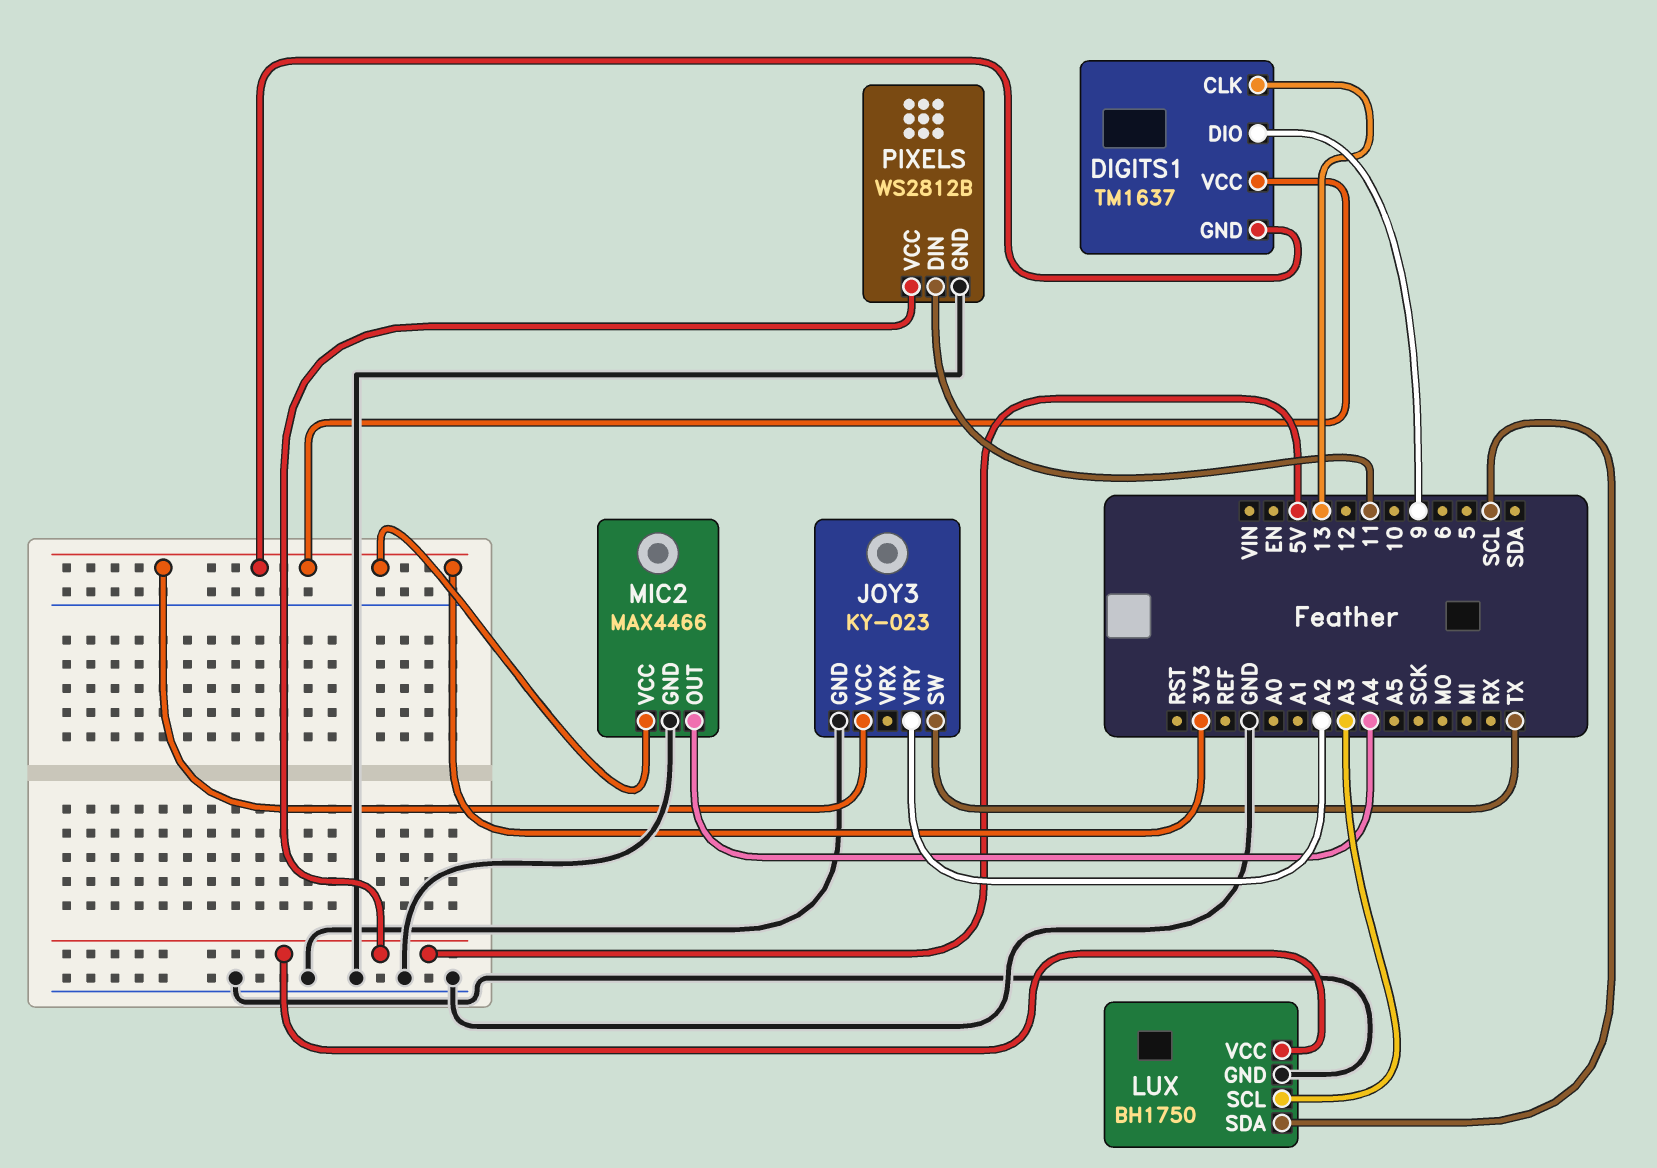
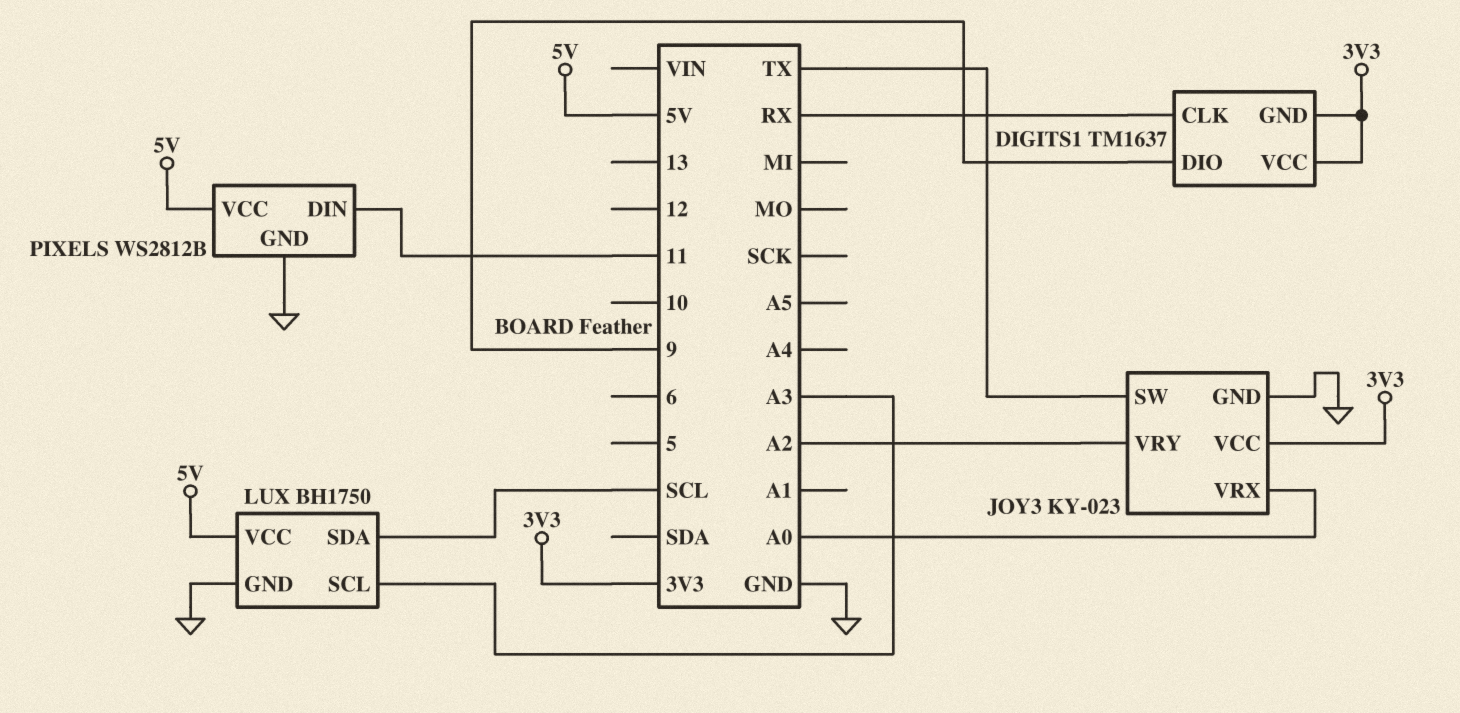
DIGITS1 pin CLK: 13 -> RX
JOY3 pin VRX: none -> A0
MIC2: MAX4466 -> none
MIC2 pin GND: GND -> none
MIC2 pin OUT: A4 -> none
MIC2 pin VCC: 3V3 -> none

